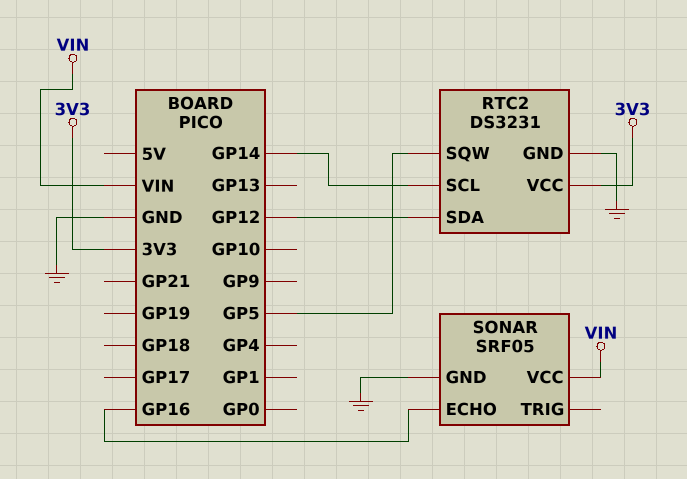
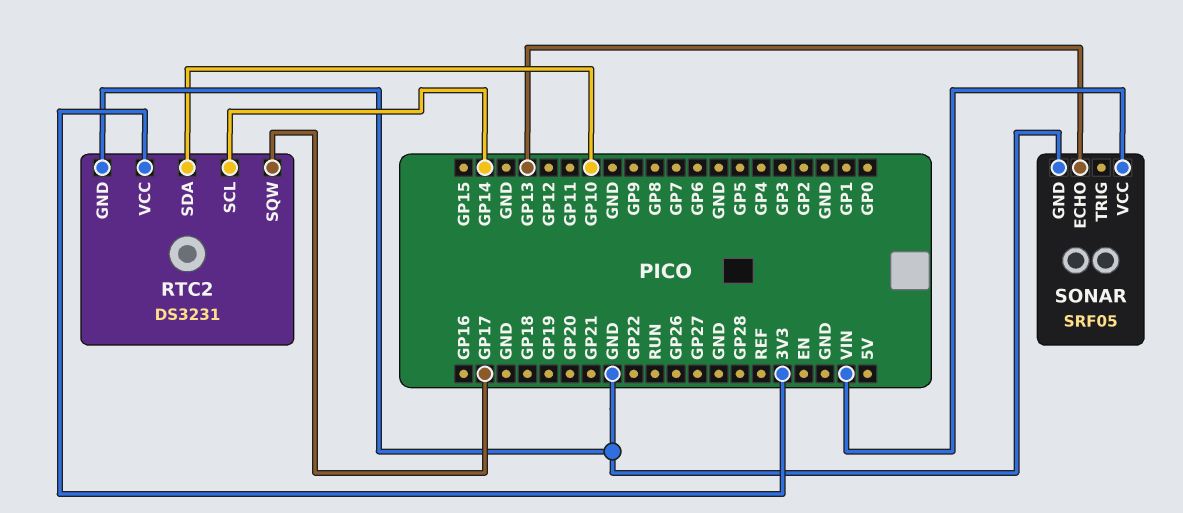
RTC2 pin SDA: GP12 -> GP10
RTC2 pin SQW: GP5 -> GP17
SONAR pin ECHO: GP16 -> GP13

